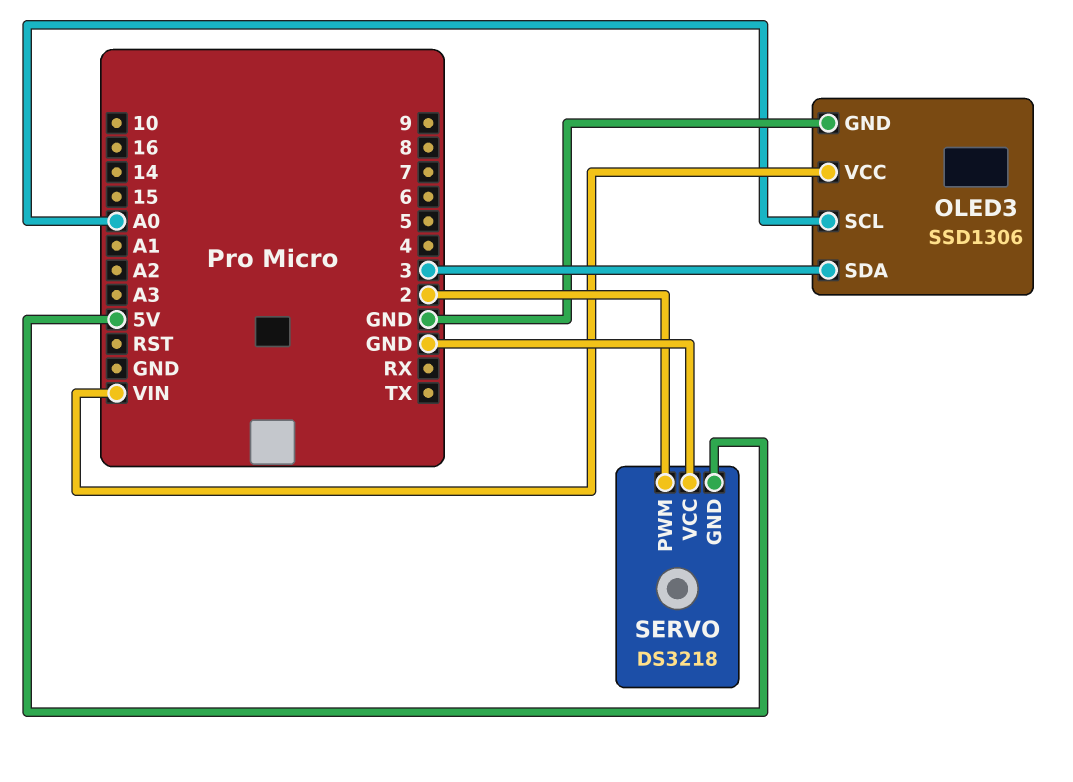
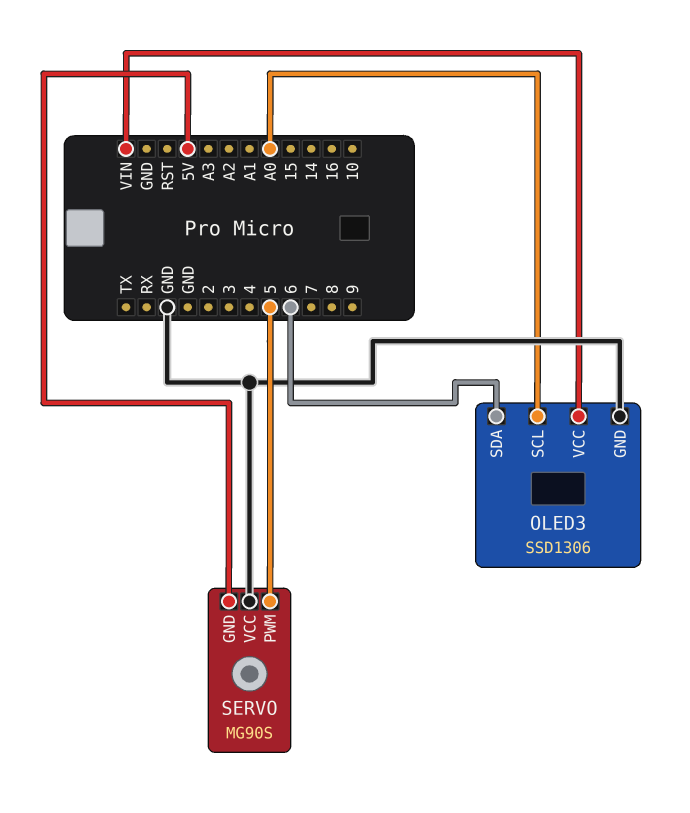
OLED3 pin SDA: 3 -> 6
SERVO: DS3218 -> MG90S
SERVO pin PWM: 2 -> 5

